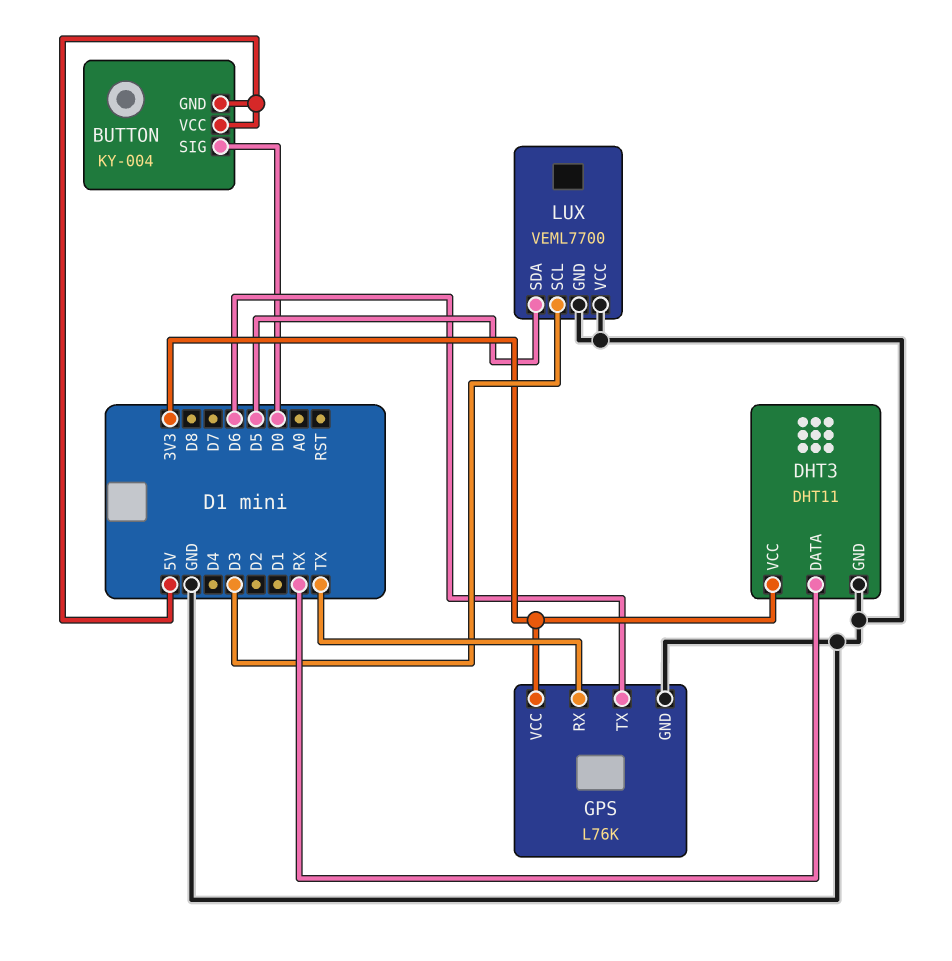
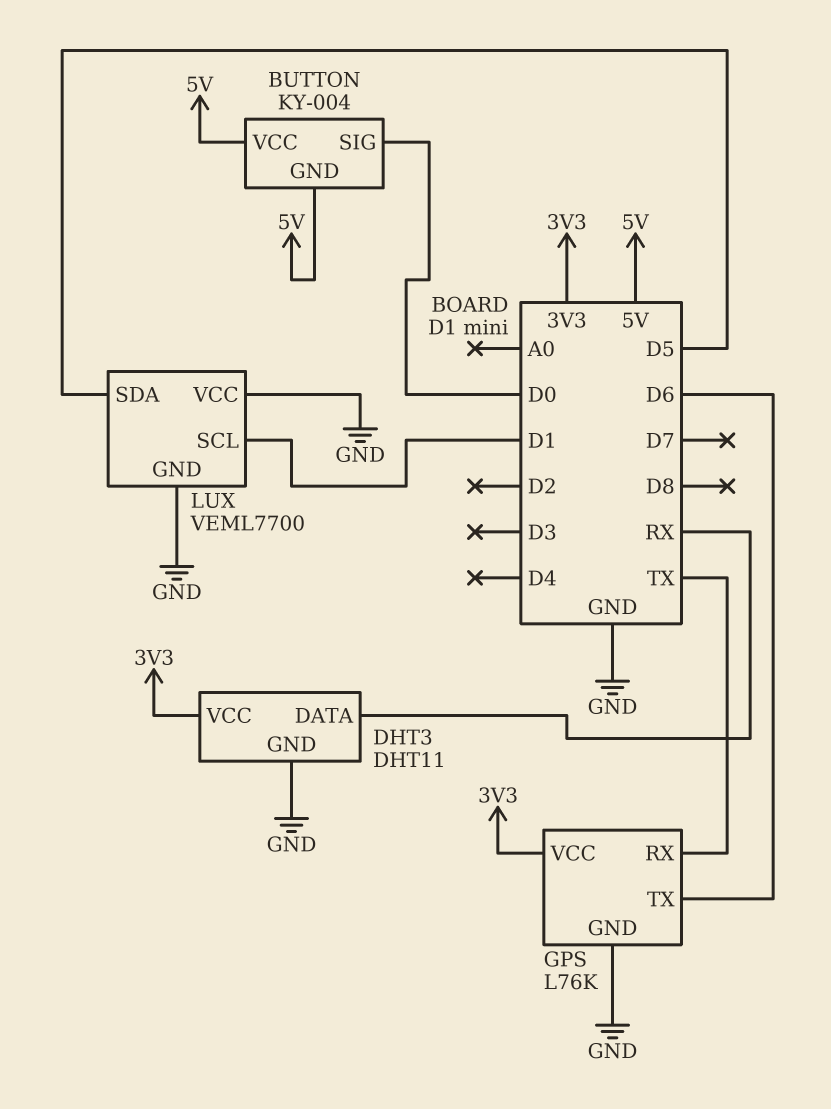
LUX pin SCL: D3 -> D1

